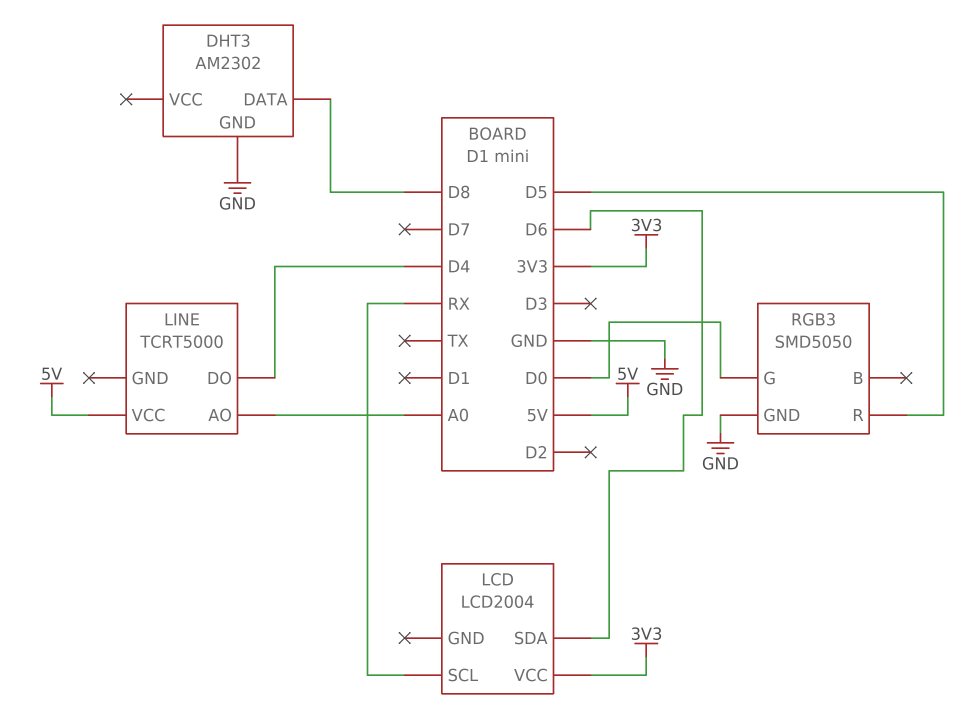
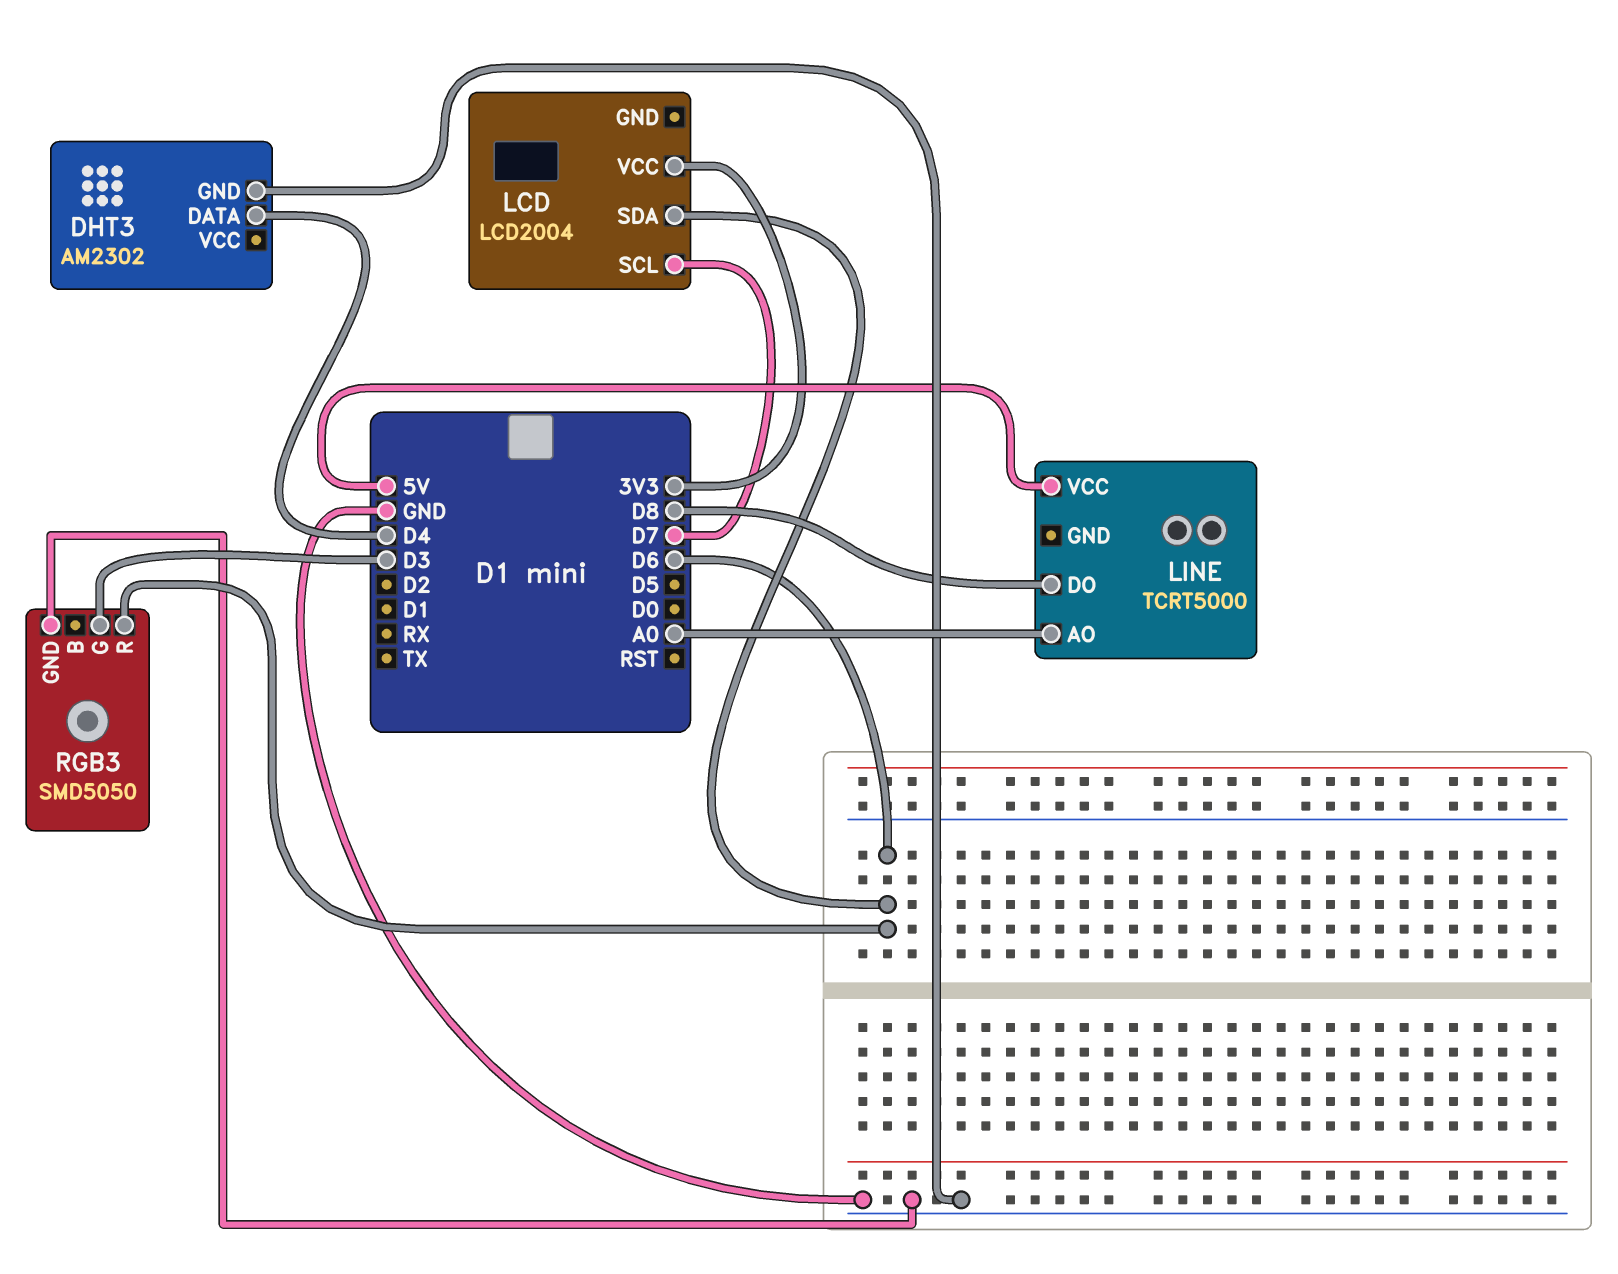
DHT3 pin DATA: D8 -> D4
LCD pin SCL: RX -> D7
LINE pin DO: D4 -> D8
RGB3 pin G: D0 -> D3
RGB3 pin R: D5 -> D6

